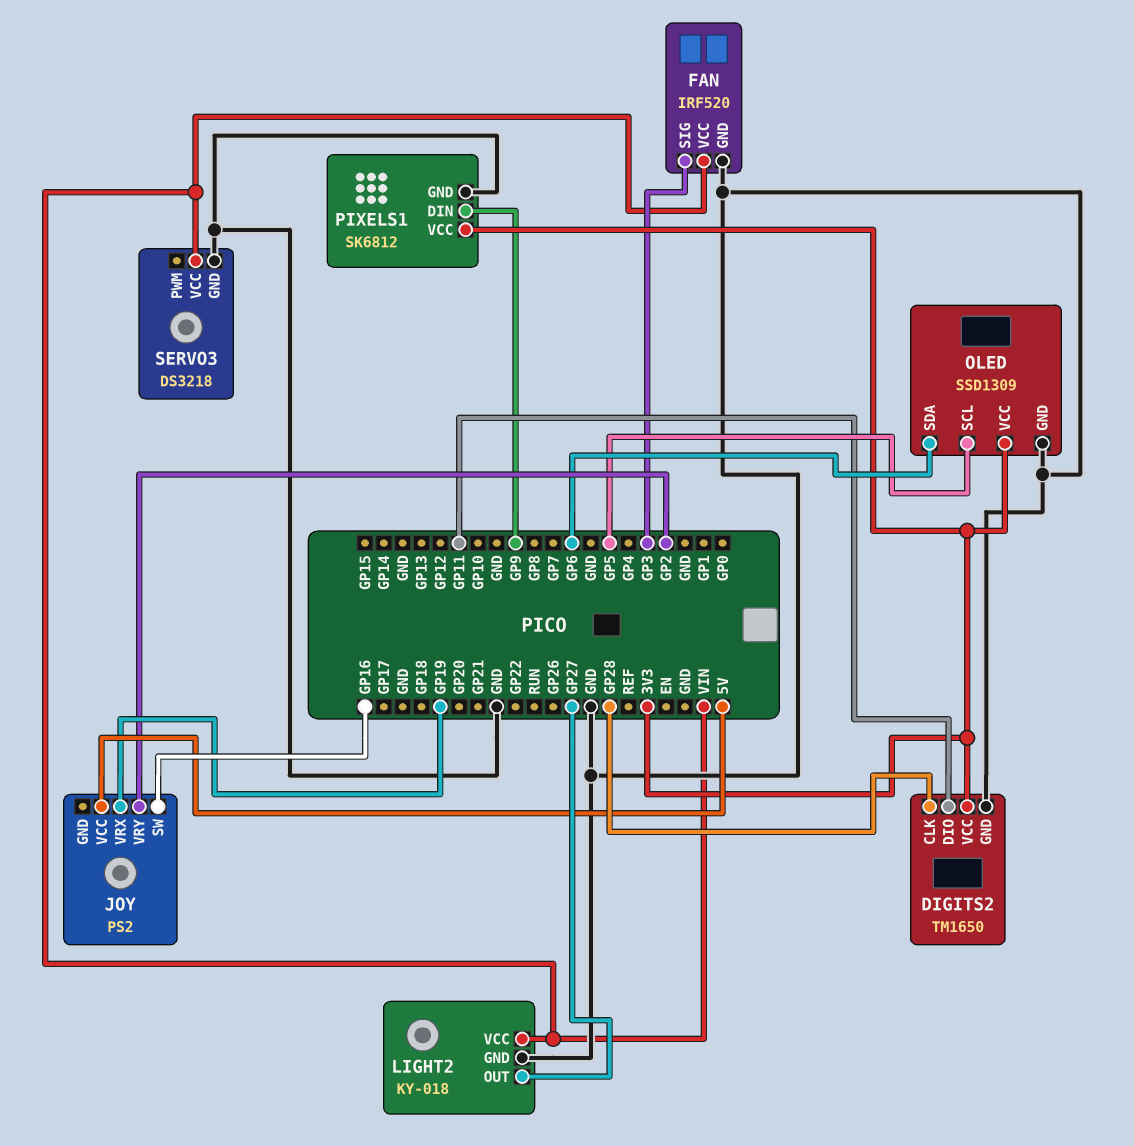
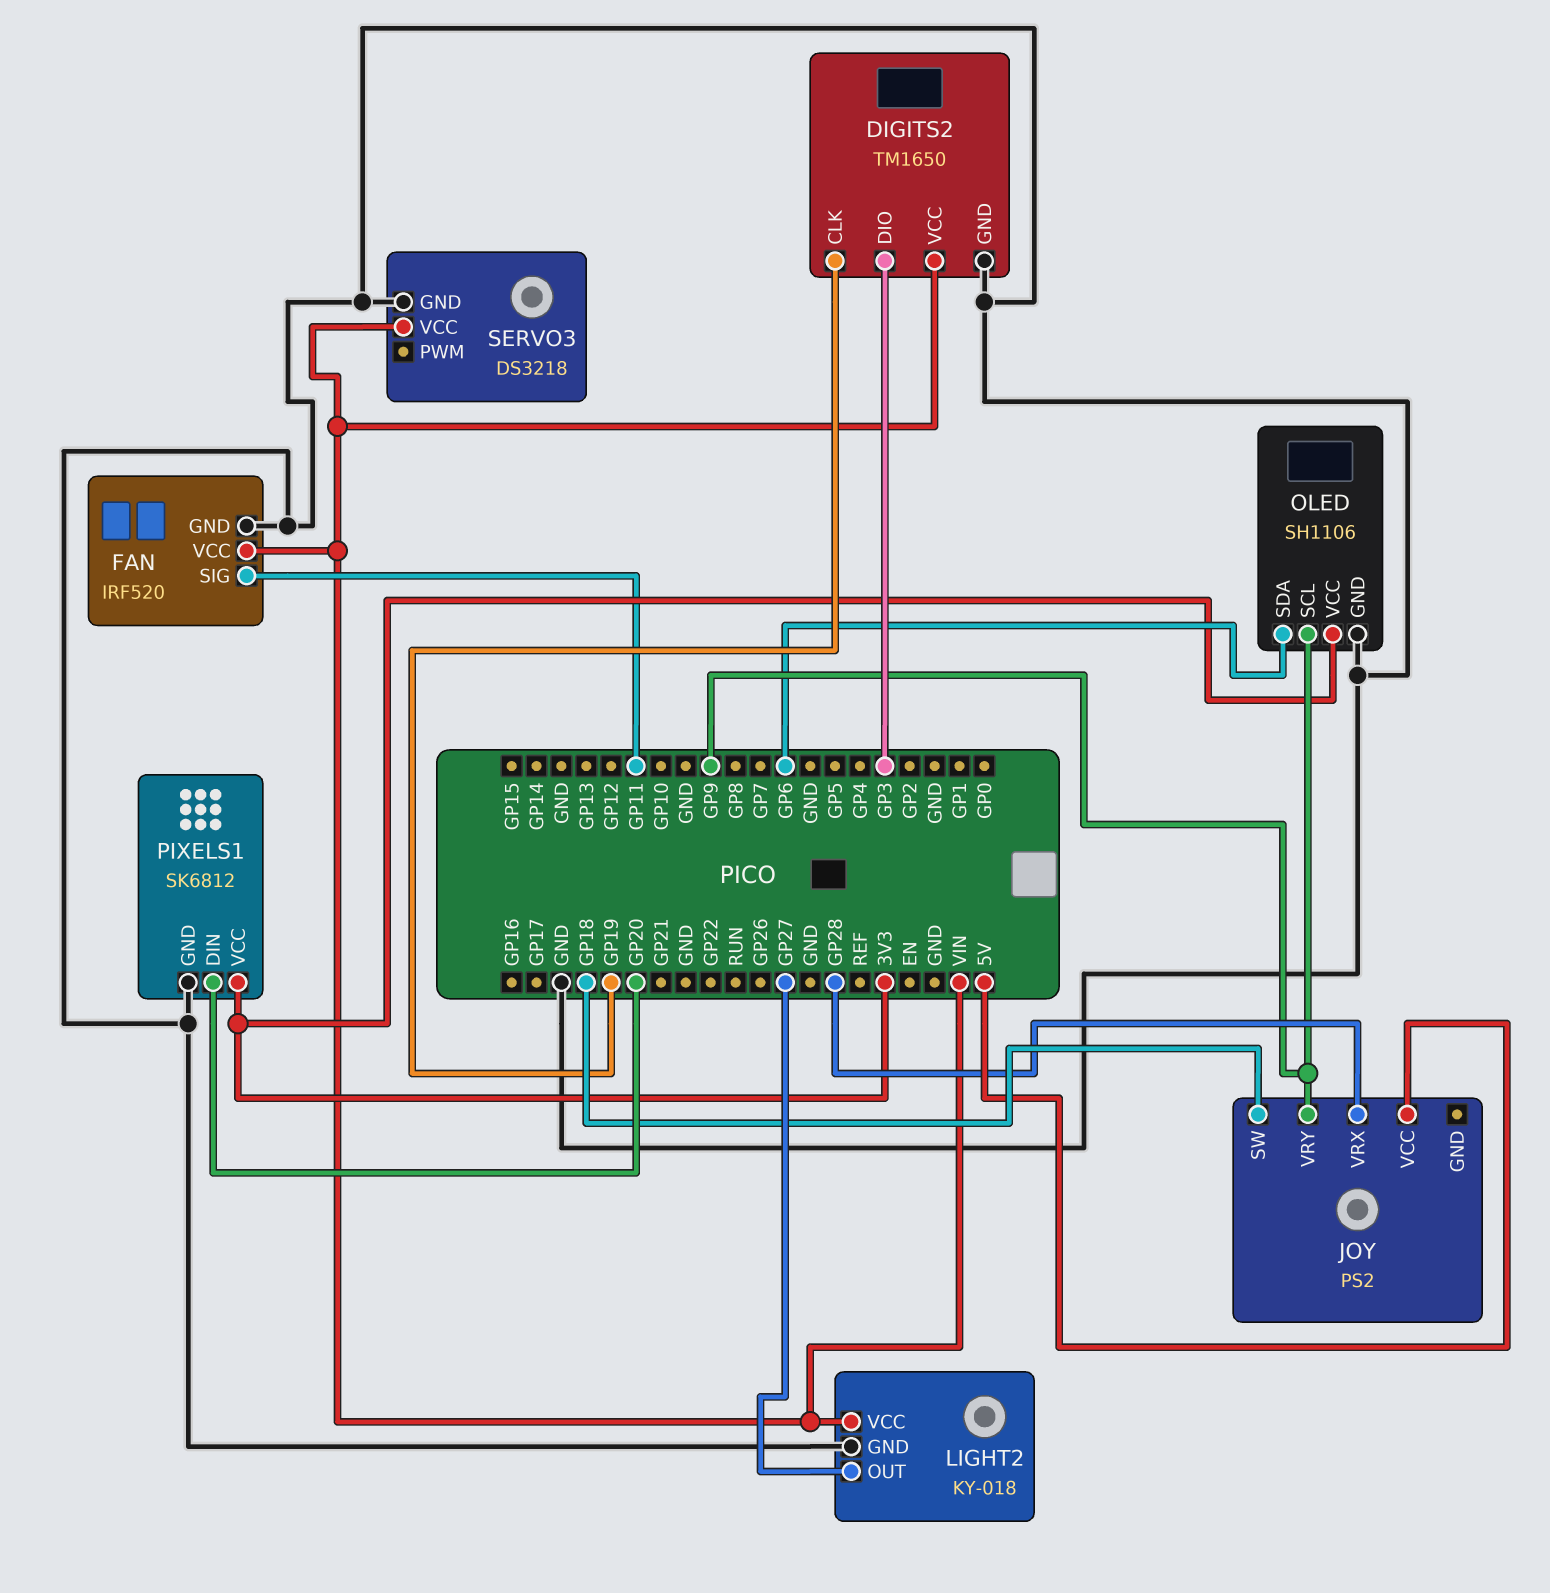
DIGITS2 pin CLK: GP28 -> GP19
DIGITS2 pin DIO: GP11 -> GP3
DIGITS2 pin VCC: 3V3 -> VIN
FAN pin SIG: GP3 -> GP11
JOY pin SW: GP16 -> GP18
JOY pin VRX: GP19 -> GP28
JOY pin VRY: GP2 -> GP9
OLED: SSD1309 -> SH1106
OLED pin SCL: GP5 -> GP9
PIXELS1 pin DIN: GP9 -> GP20

